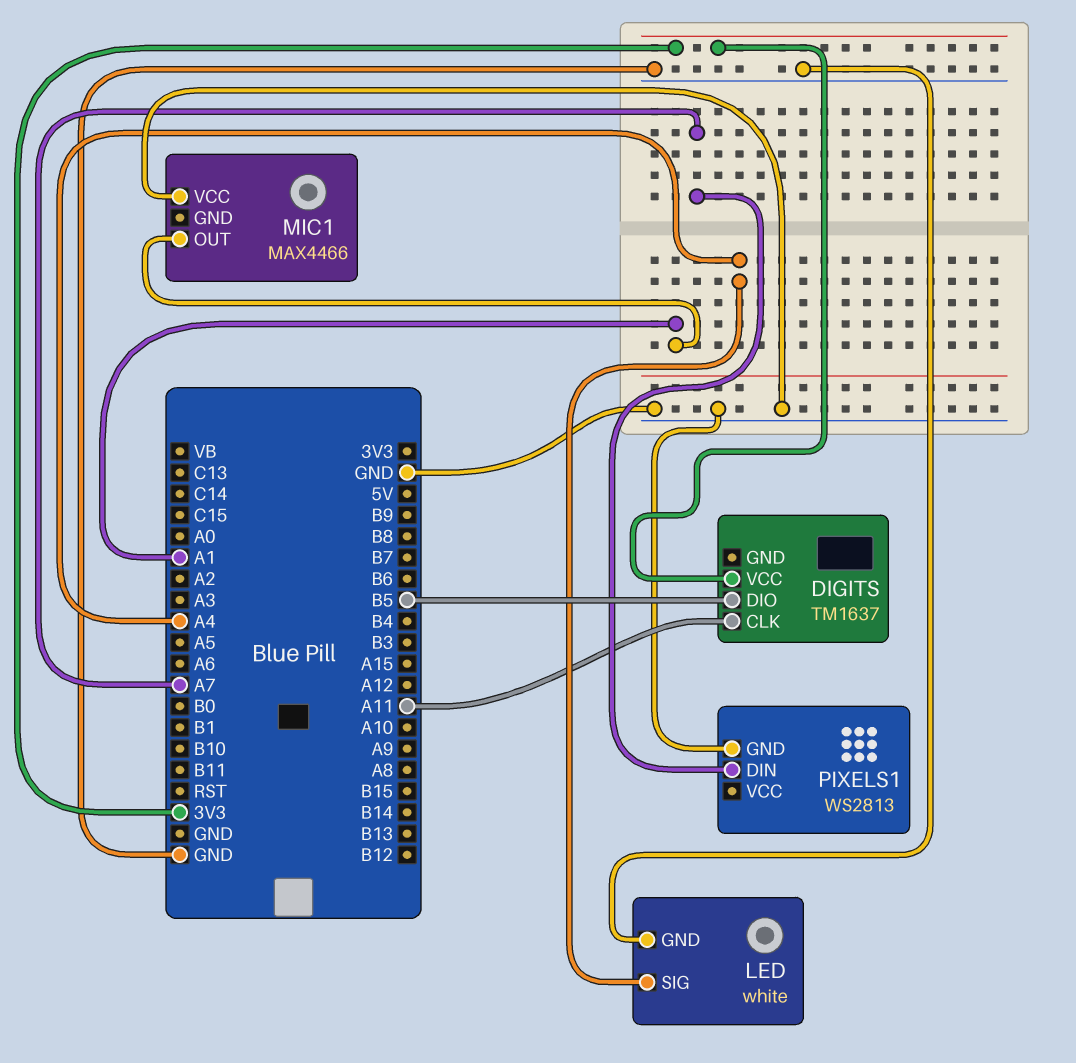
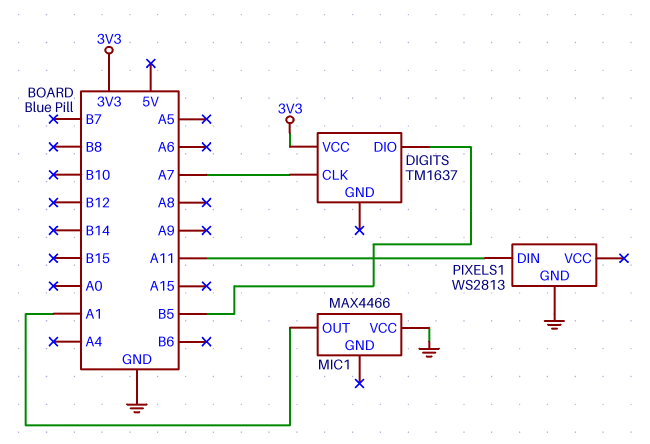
DIGITS pin CLK: A11 -> A7
LED: white -> none
LED pin GND: GND -> none
LED pin SIG: A4 -> none
PIXELS1 pin DIN: A7 -> A11

